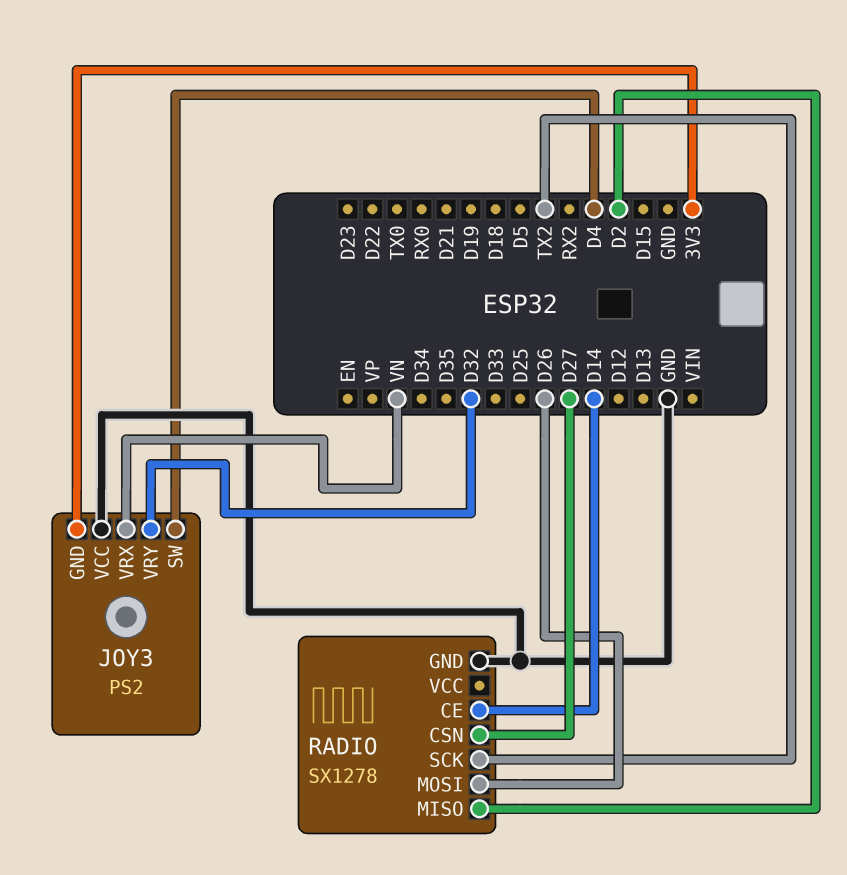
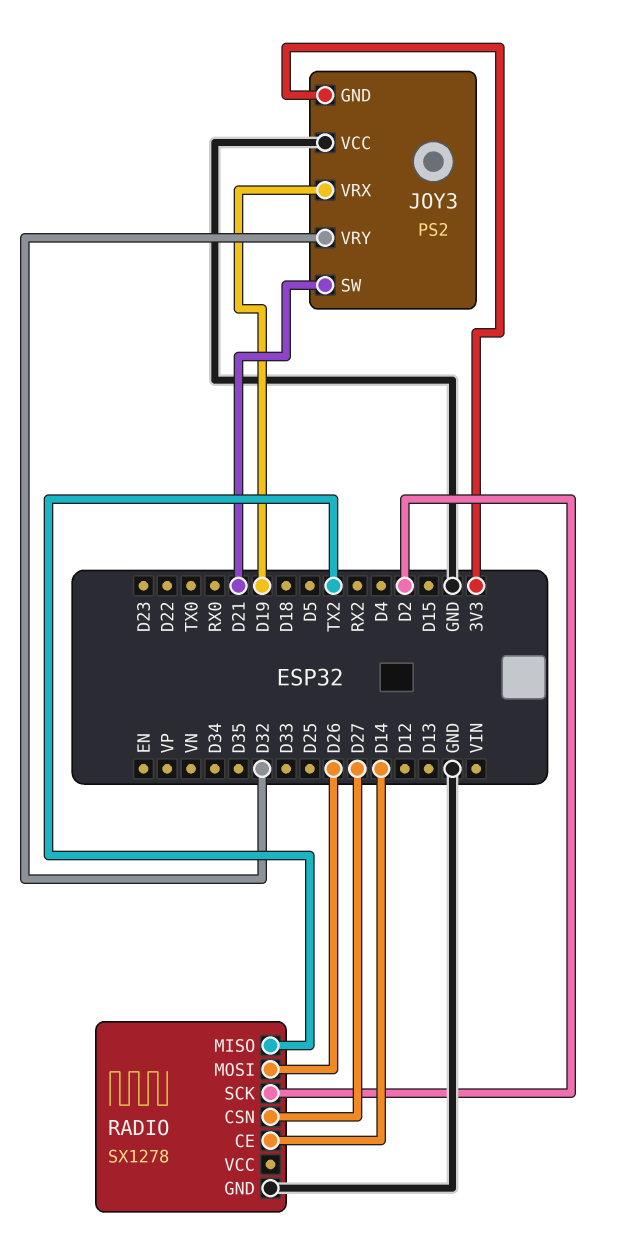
JOY3 pin SW: D4 -> D21
JOY3 pin VRX: VN -> D19
RADIO pin MISO: D2 -> TX2
RADIO pin SCK: TX2 -> D2

